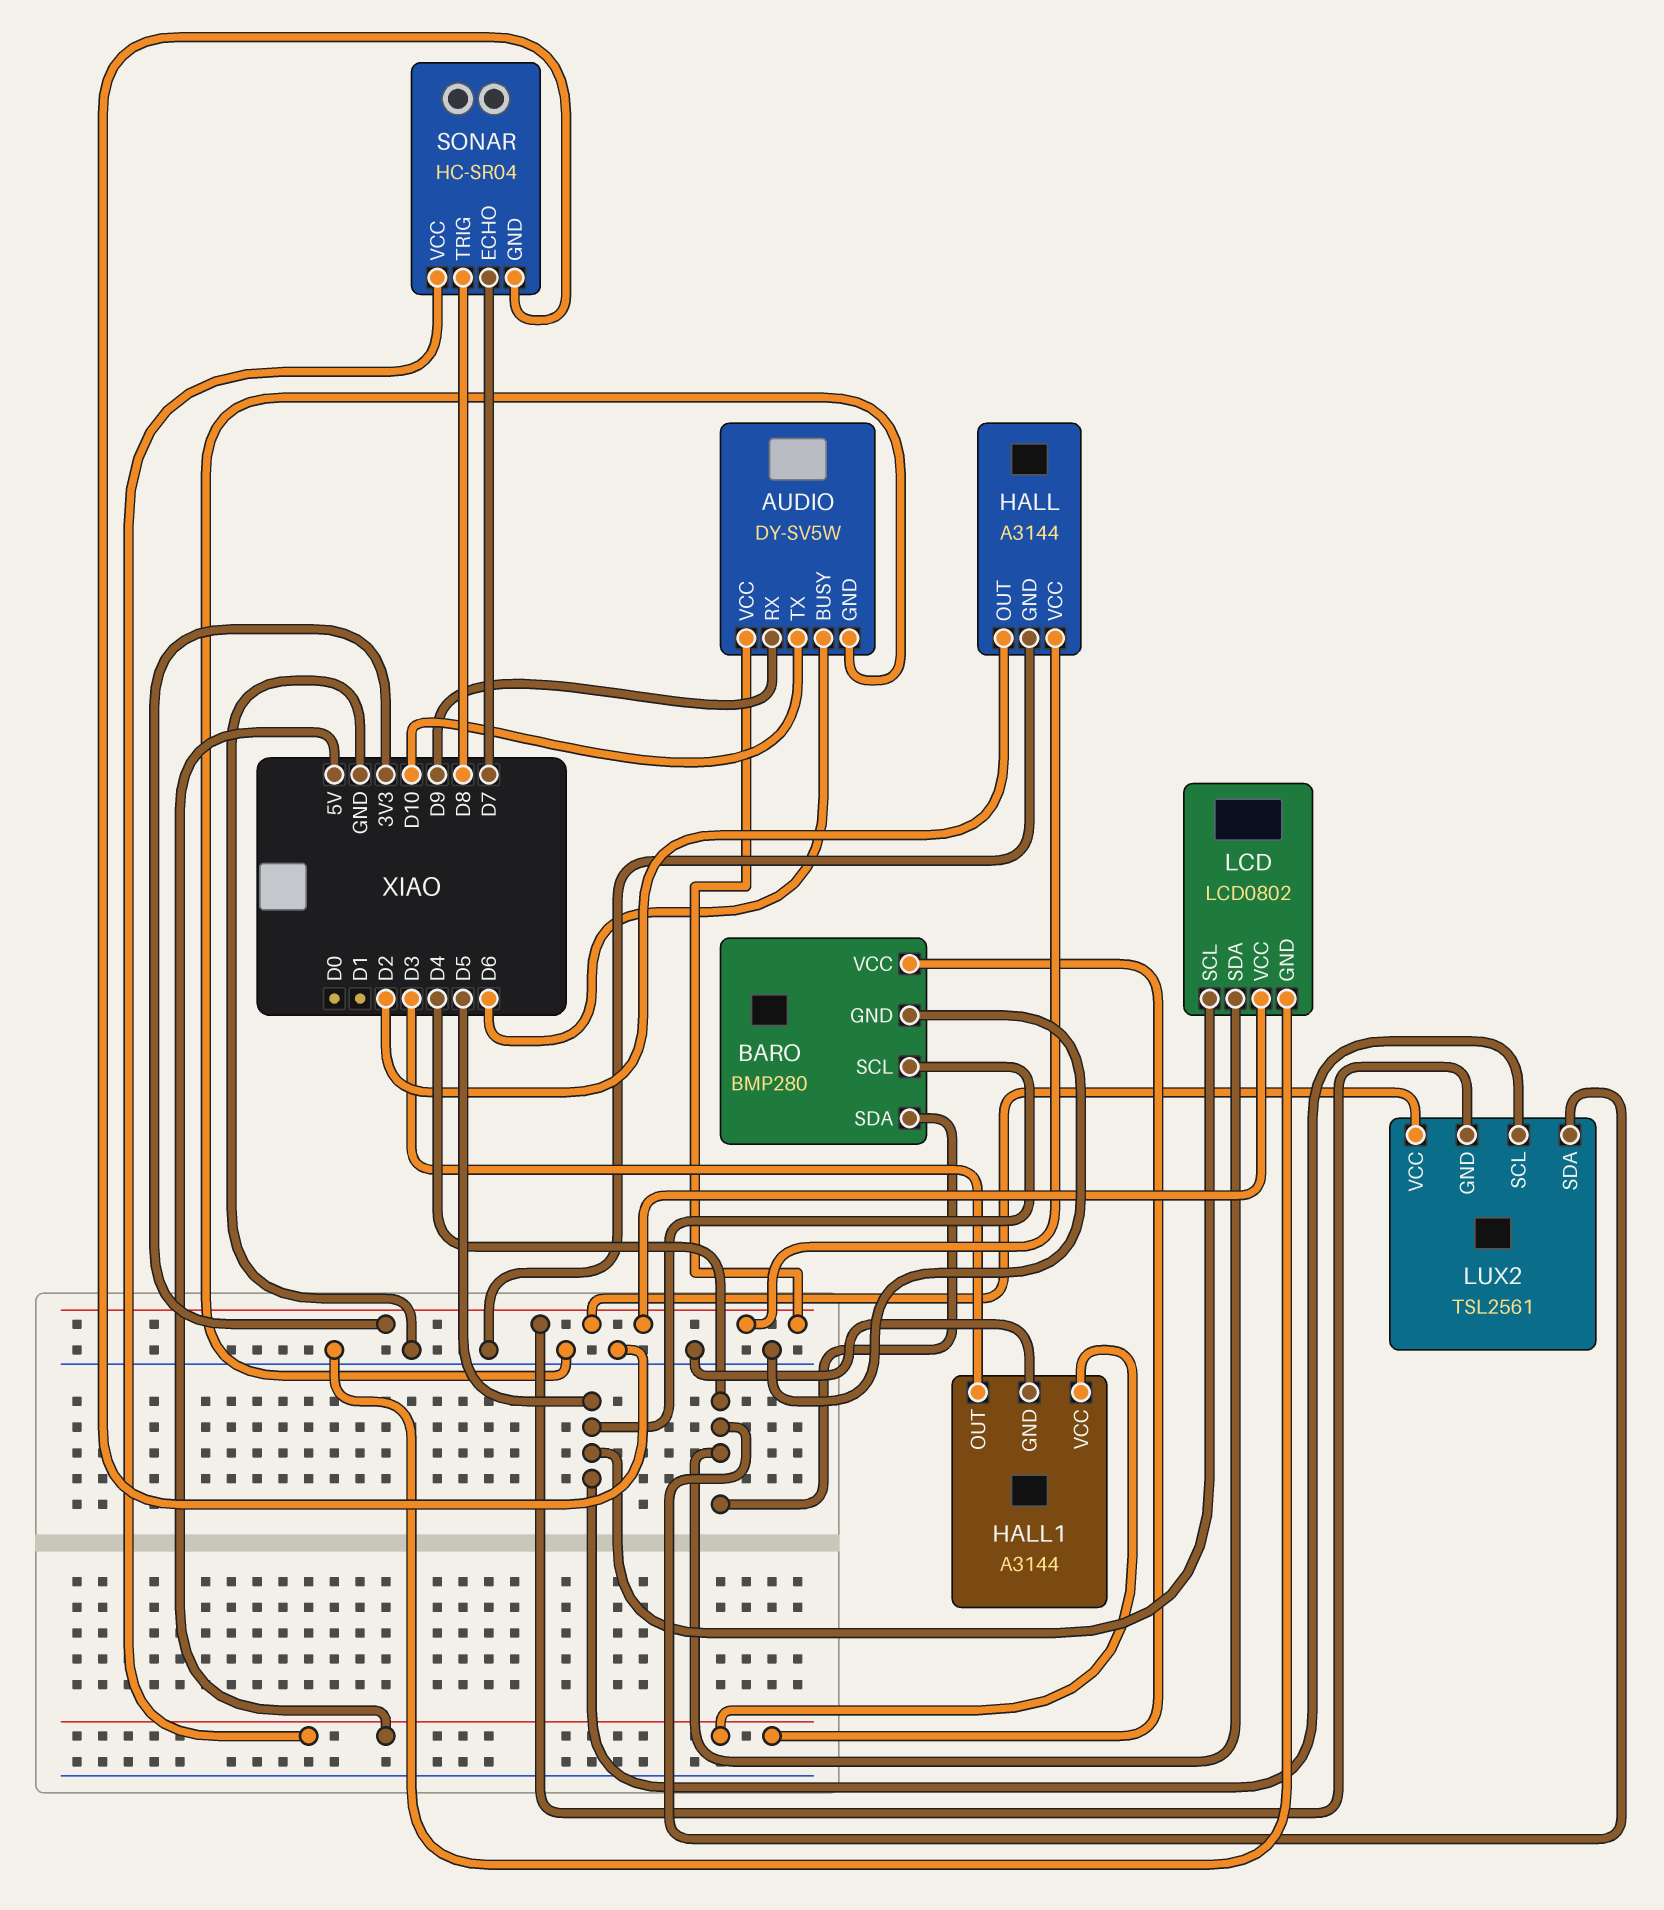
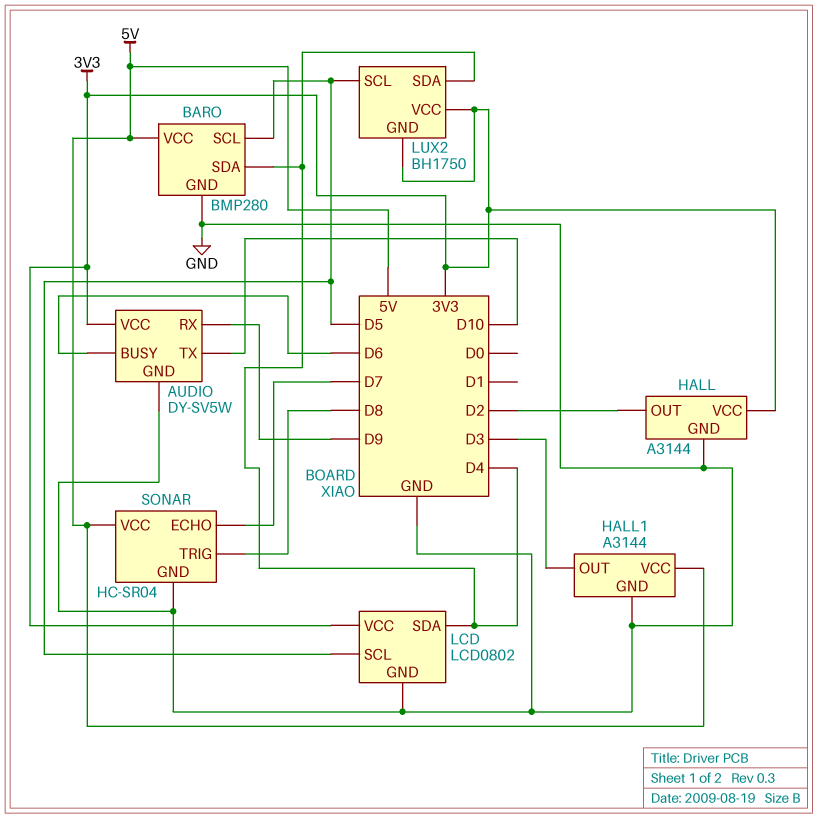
LUX2: TSL2561 -> BH1750

